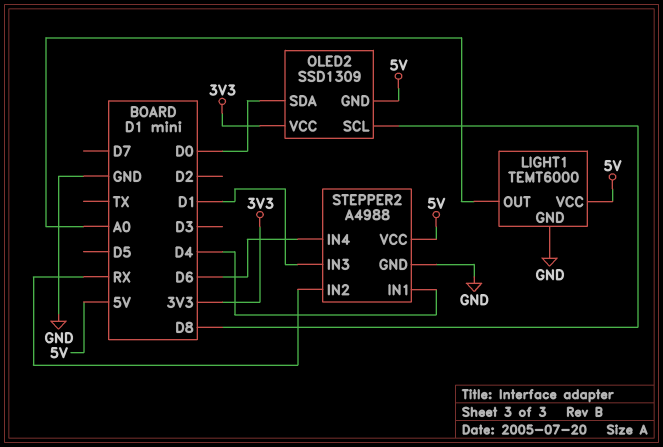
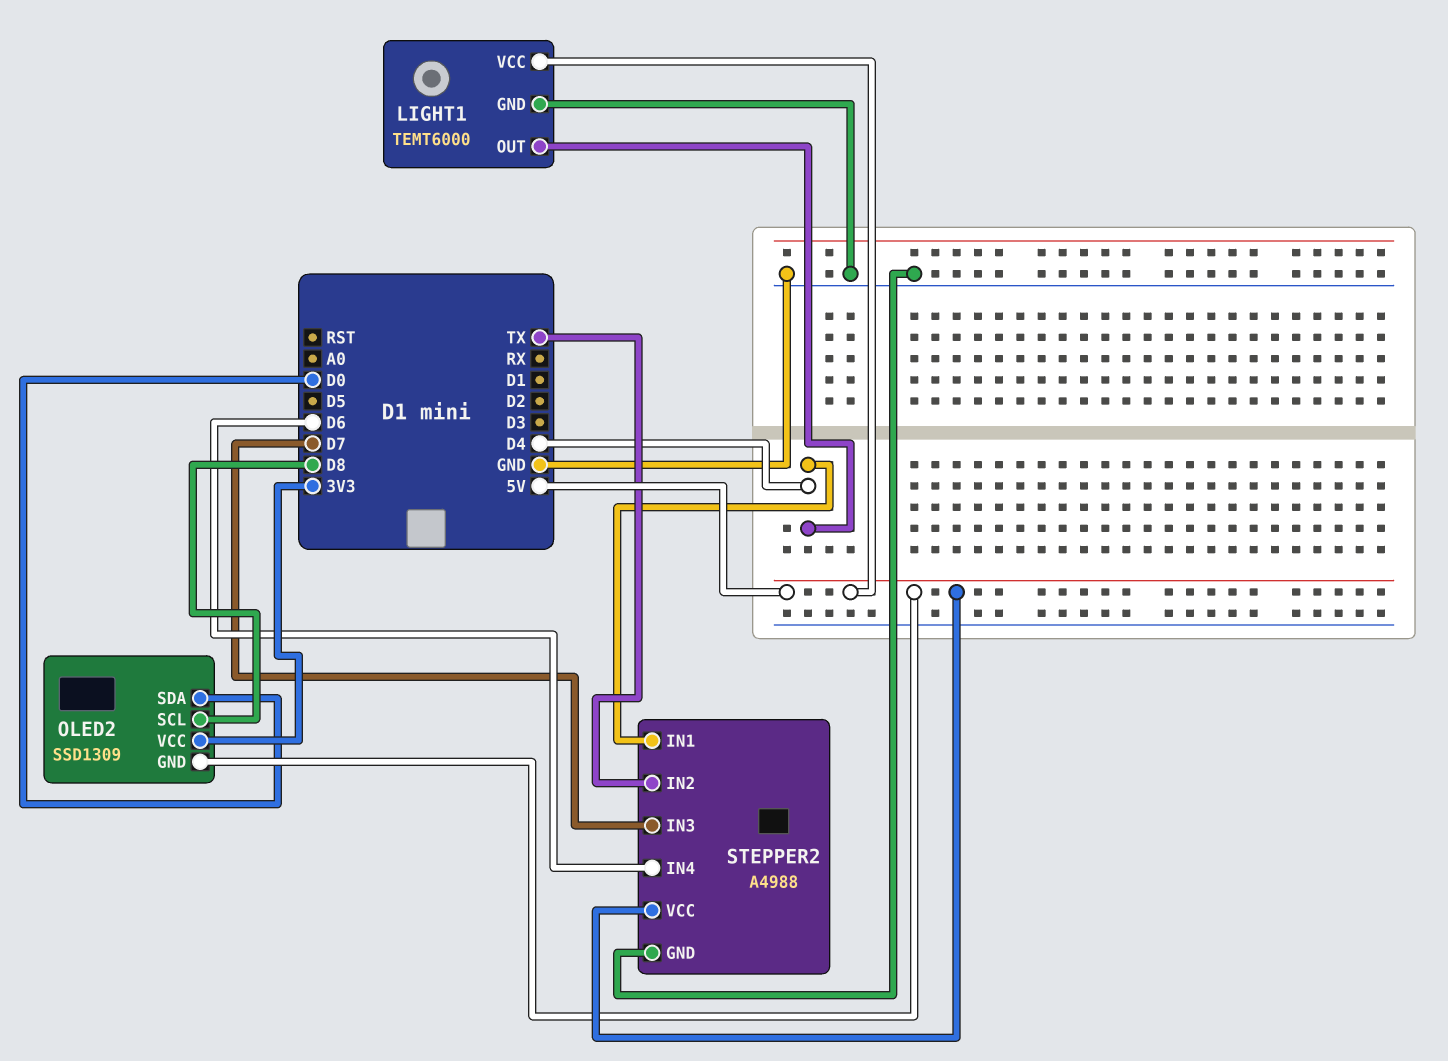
LIGHT1 pin OUT: A0 -> D4
STEPPER2 pin IN2: RX -> TX
STEPPER2 pin IN3: D1 -> D7

